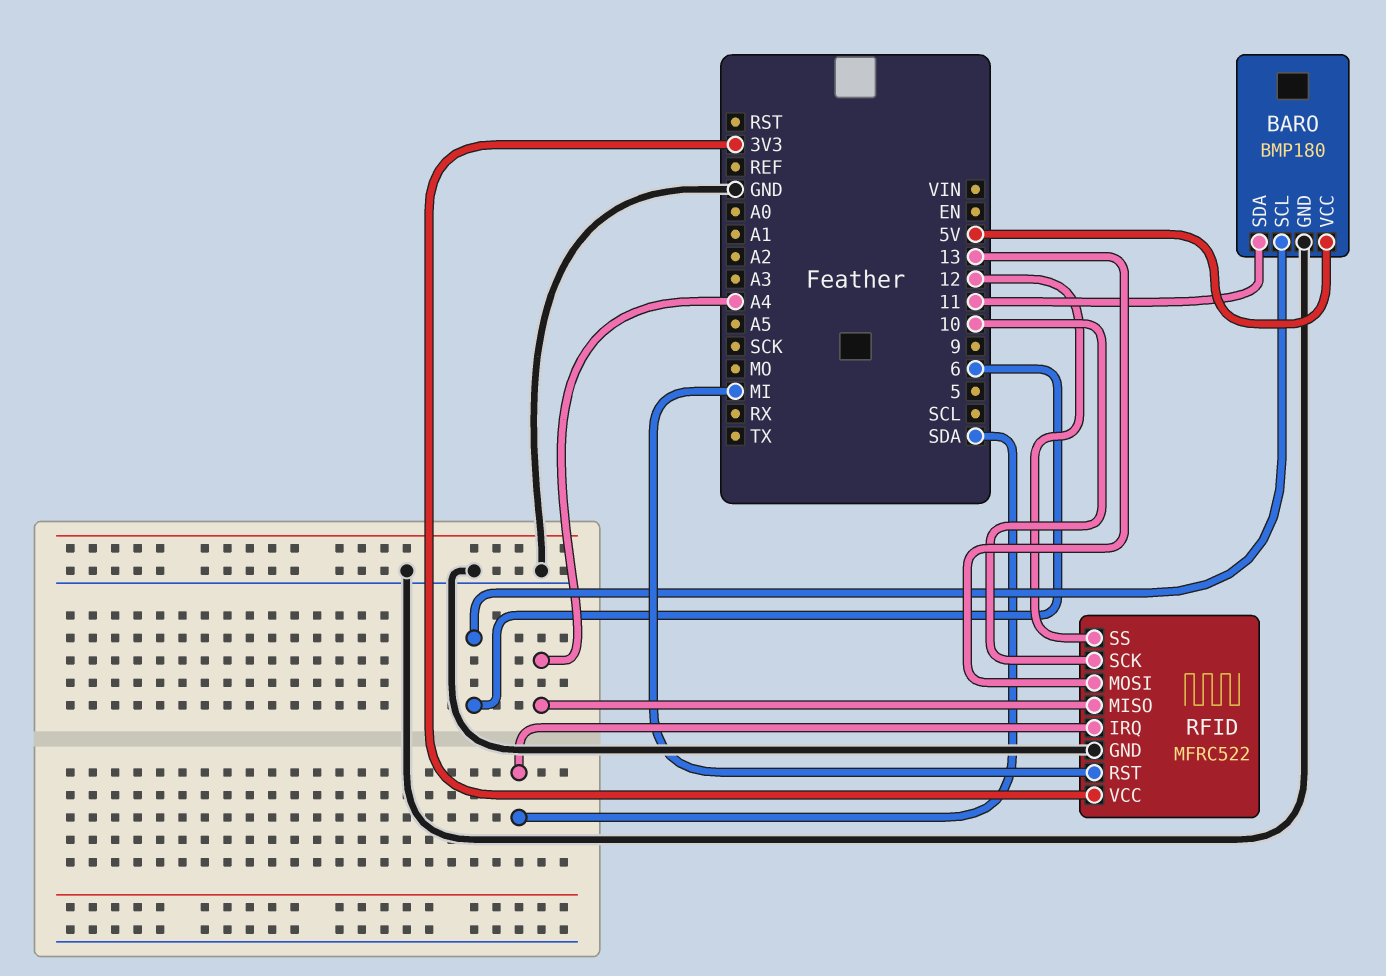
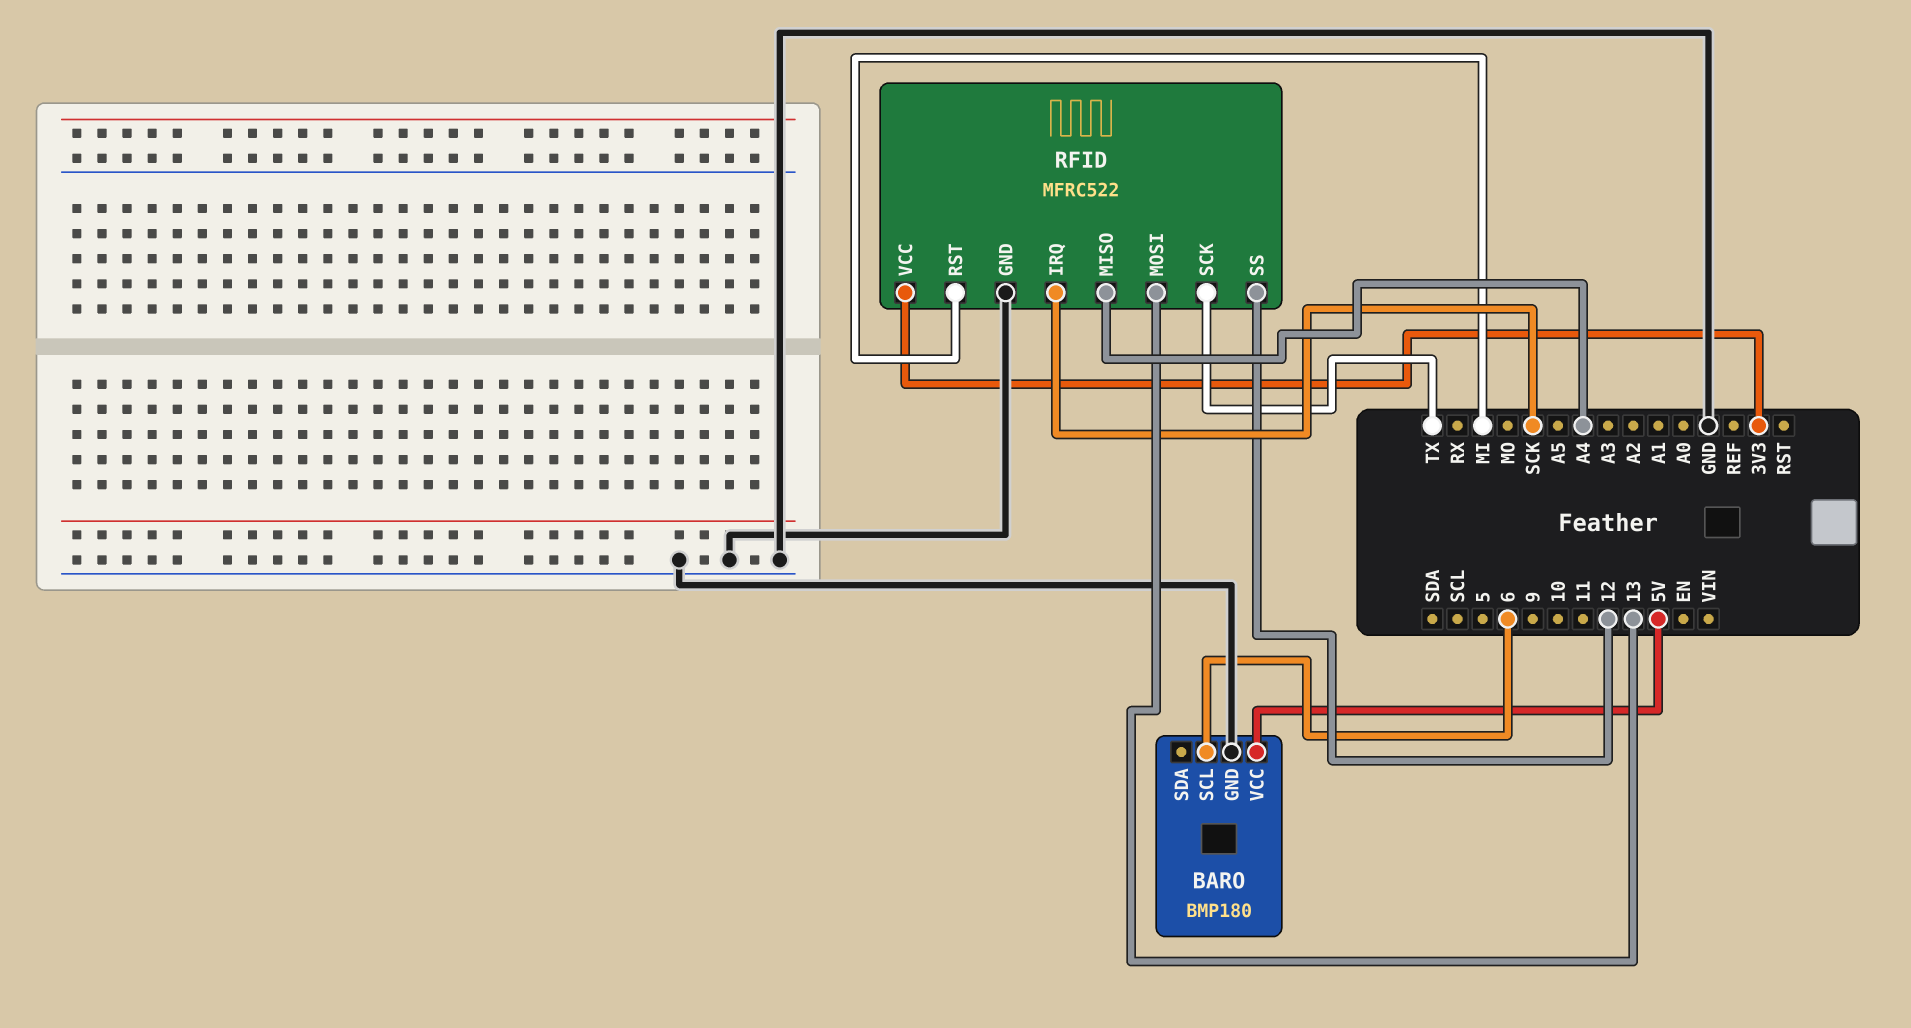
BARO pin SDA: 11 -> none
RFID pin IRQ: SDA -> SCK
RFID pin SCK: 10 -> TX

